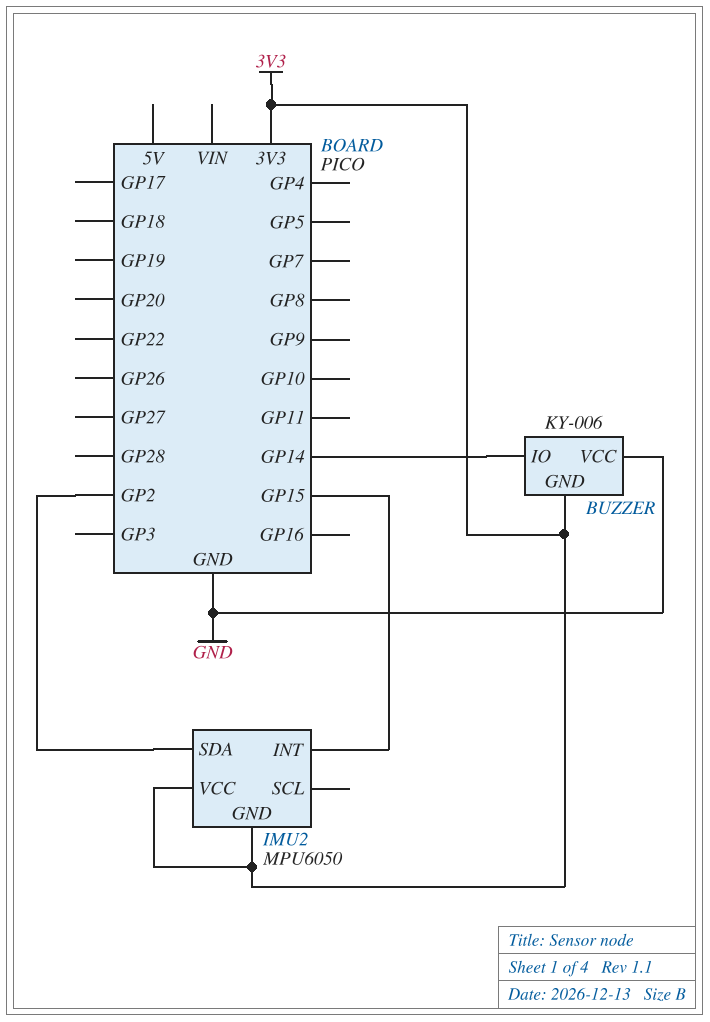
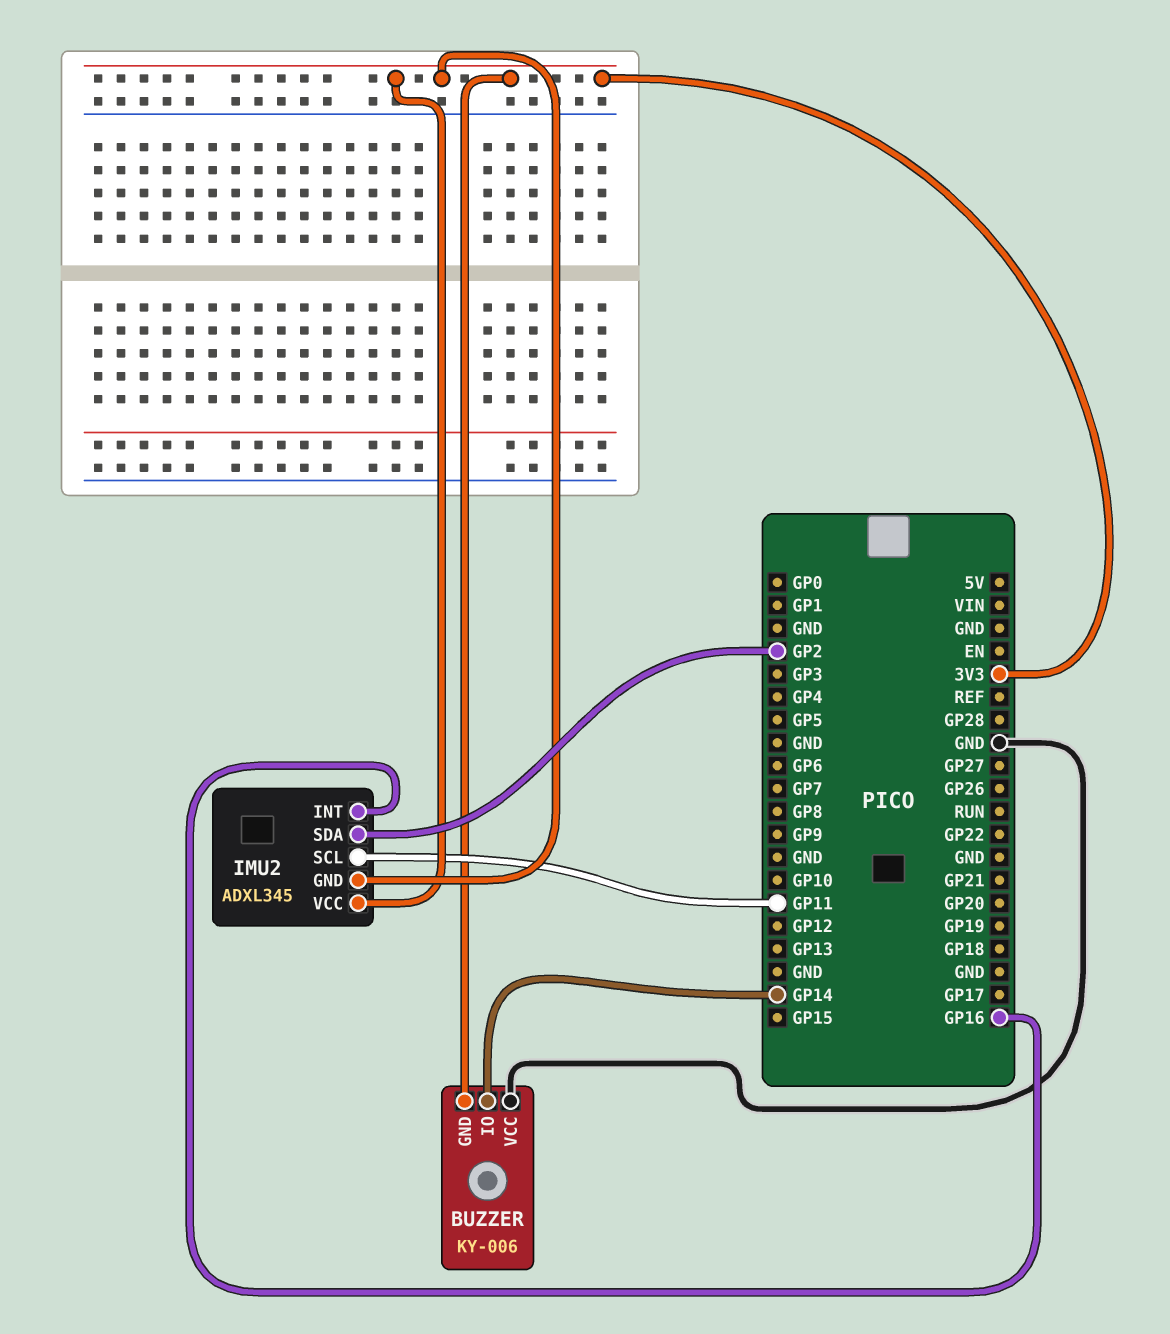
IMU2: MPU6050 -> ADXL345
IMU2 pin INT: GP15 -> GP16
IMU2 pin SCL: none -> GP11

